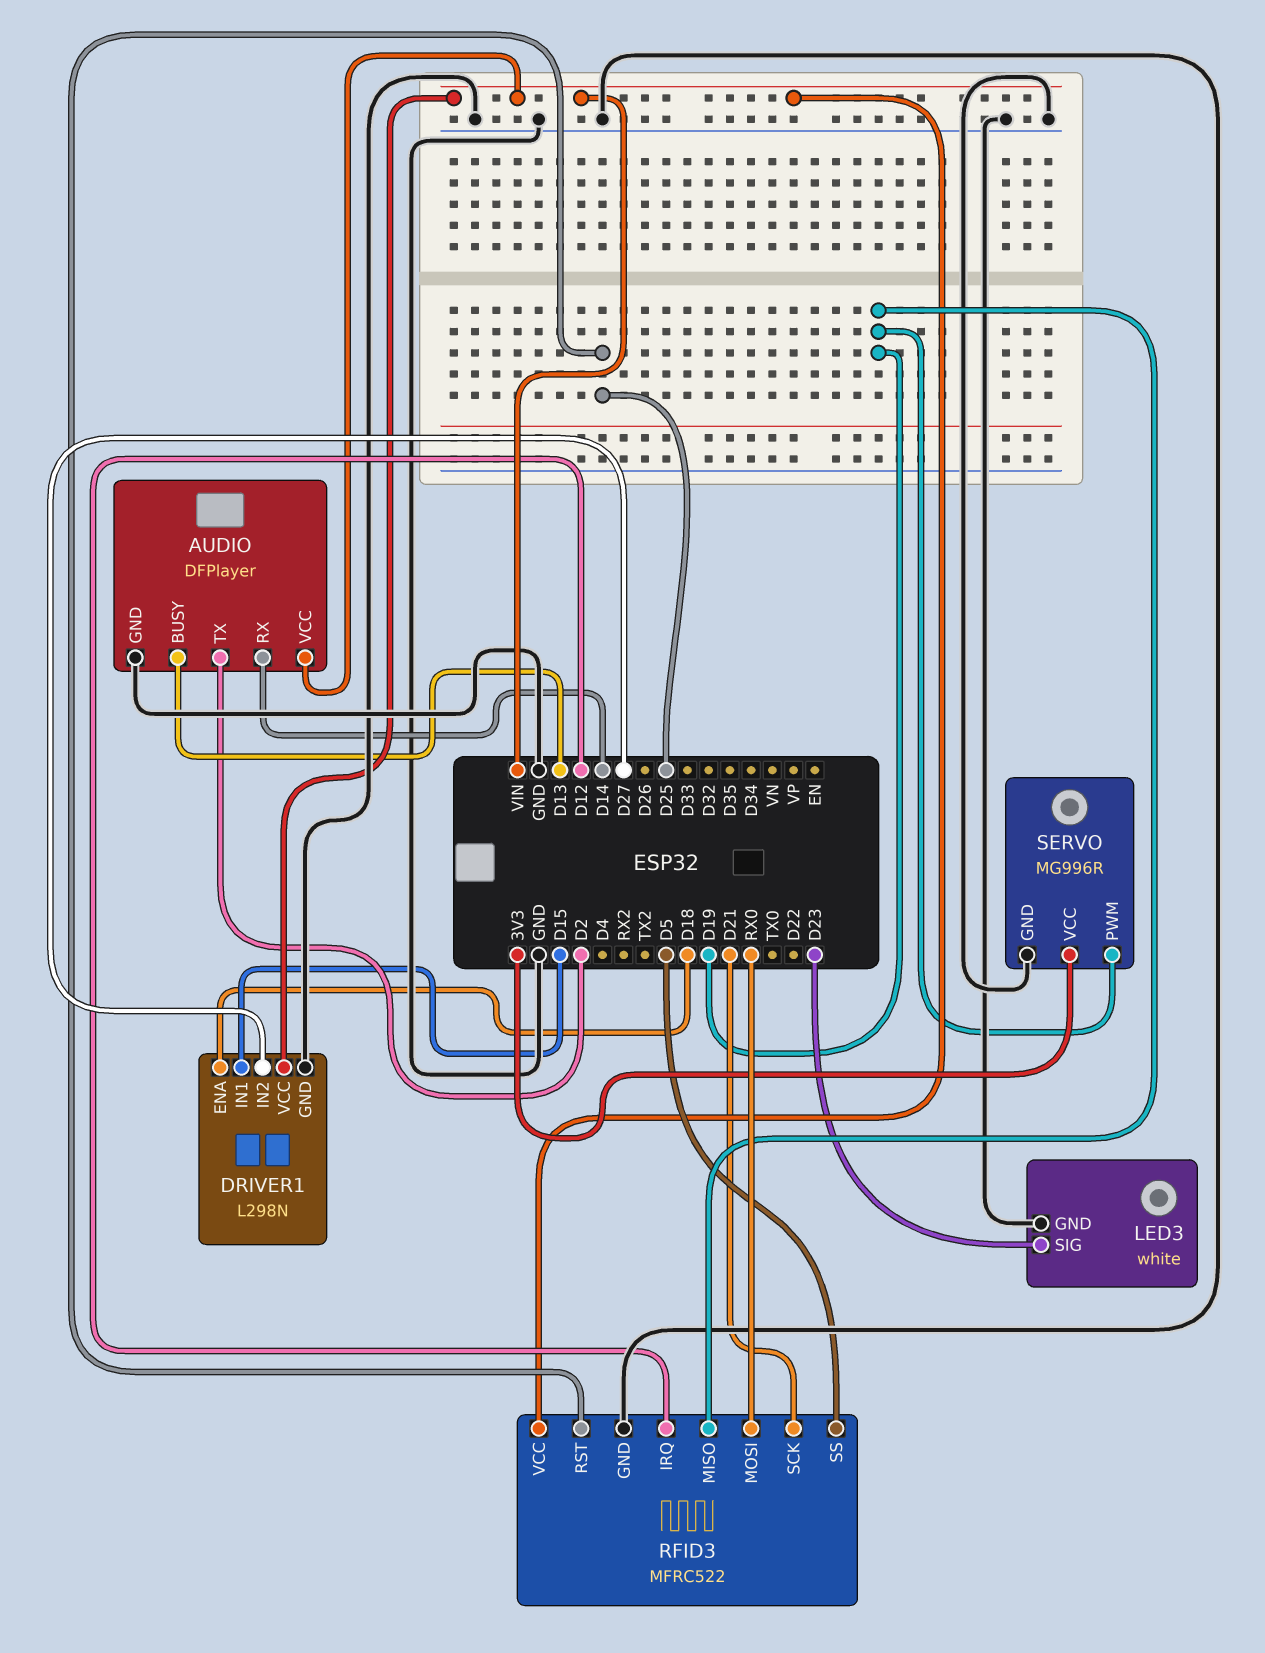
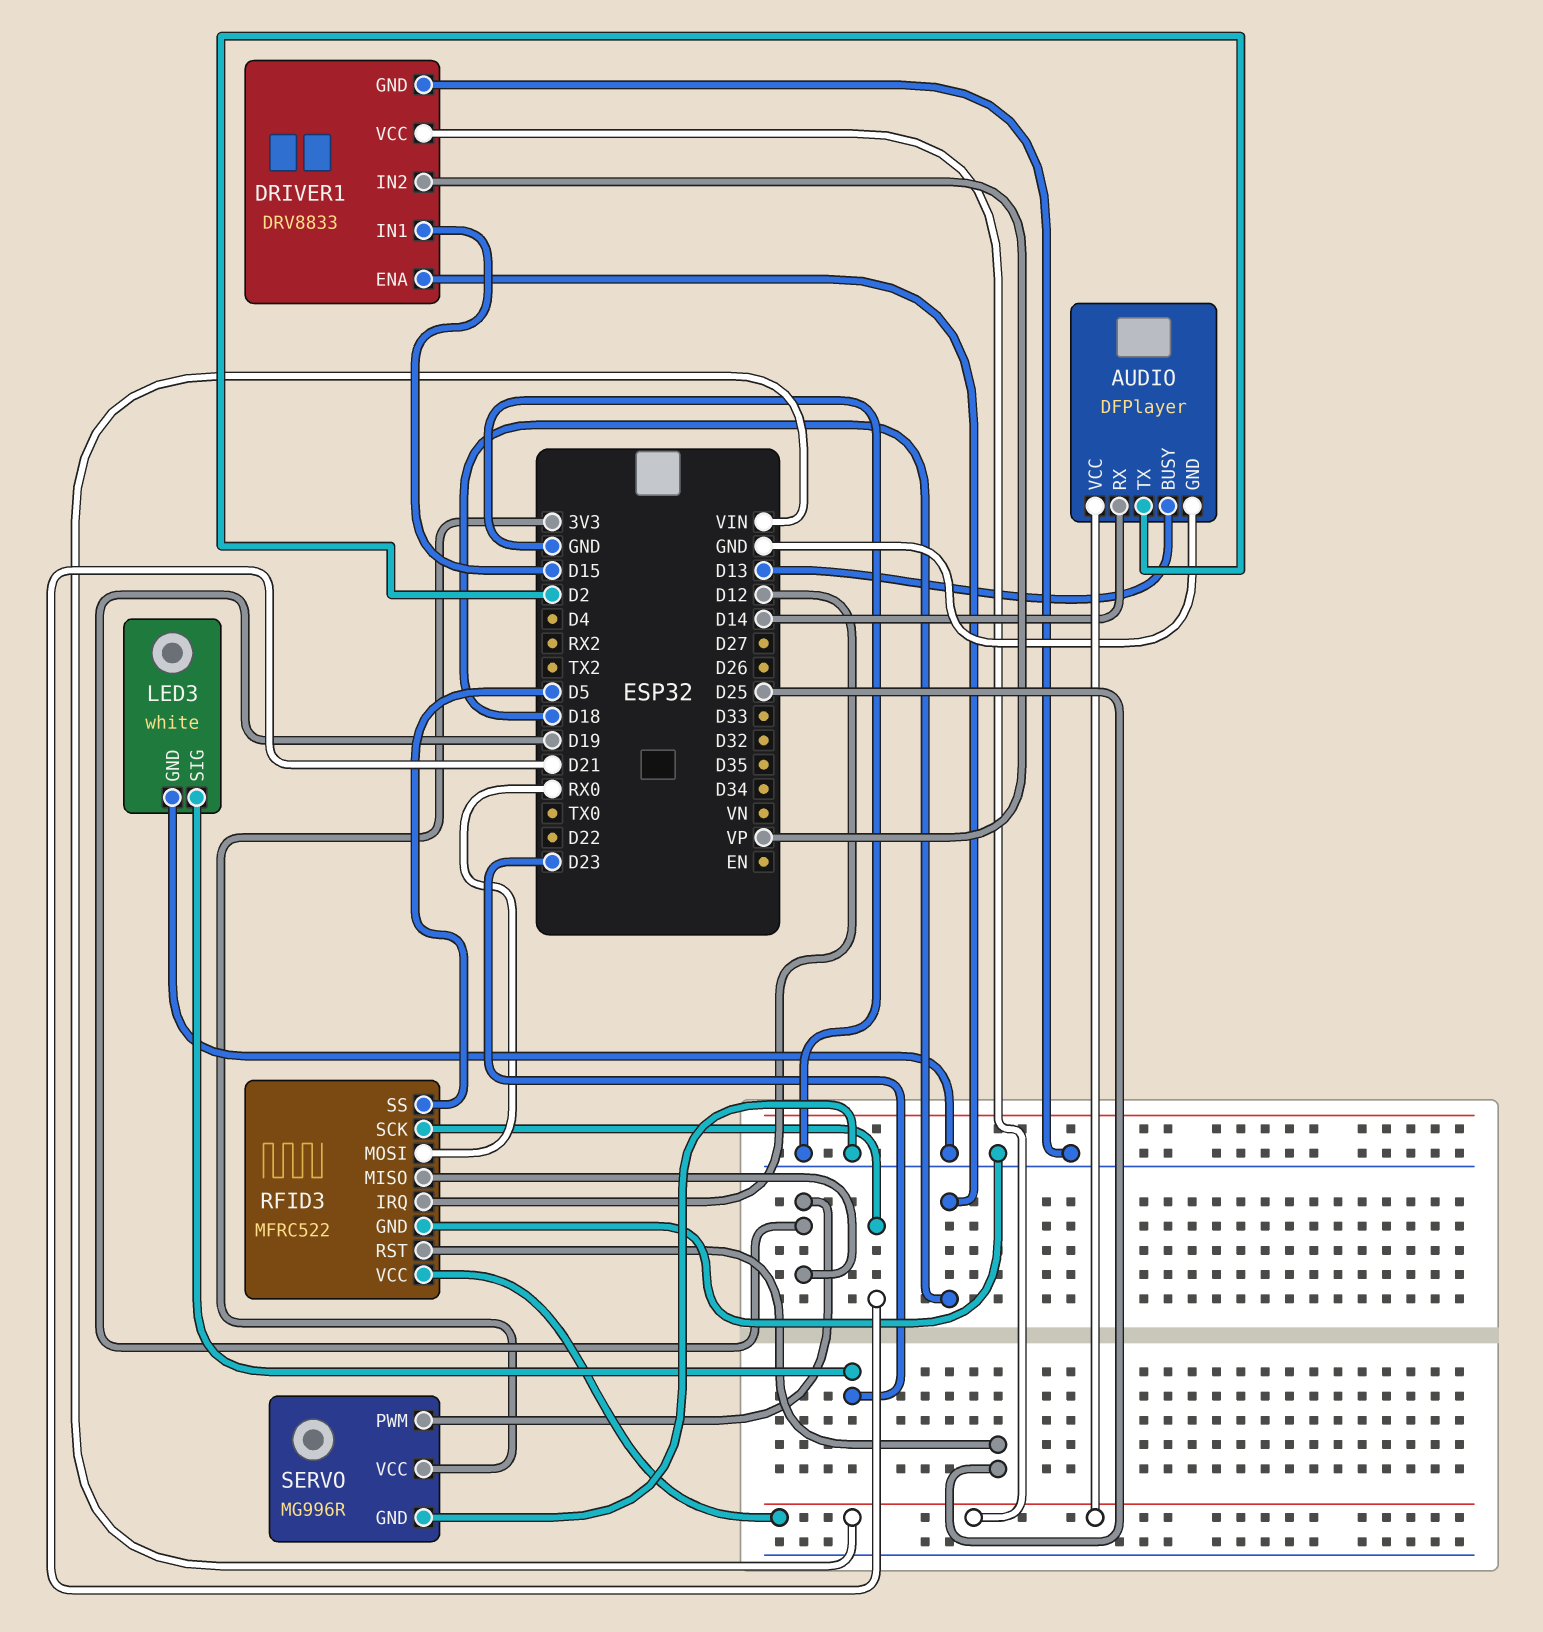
DRIVER1: L298N -> DRV8833
DRIVER1 pin IN2: D27 -> VP

